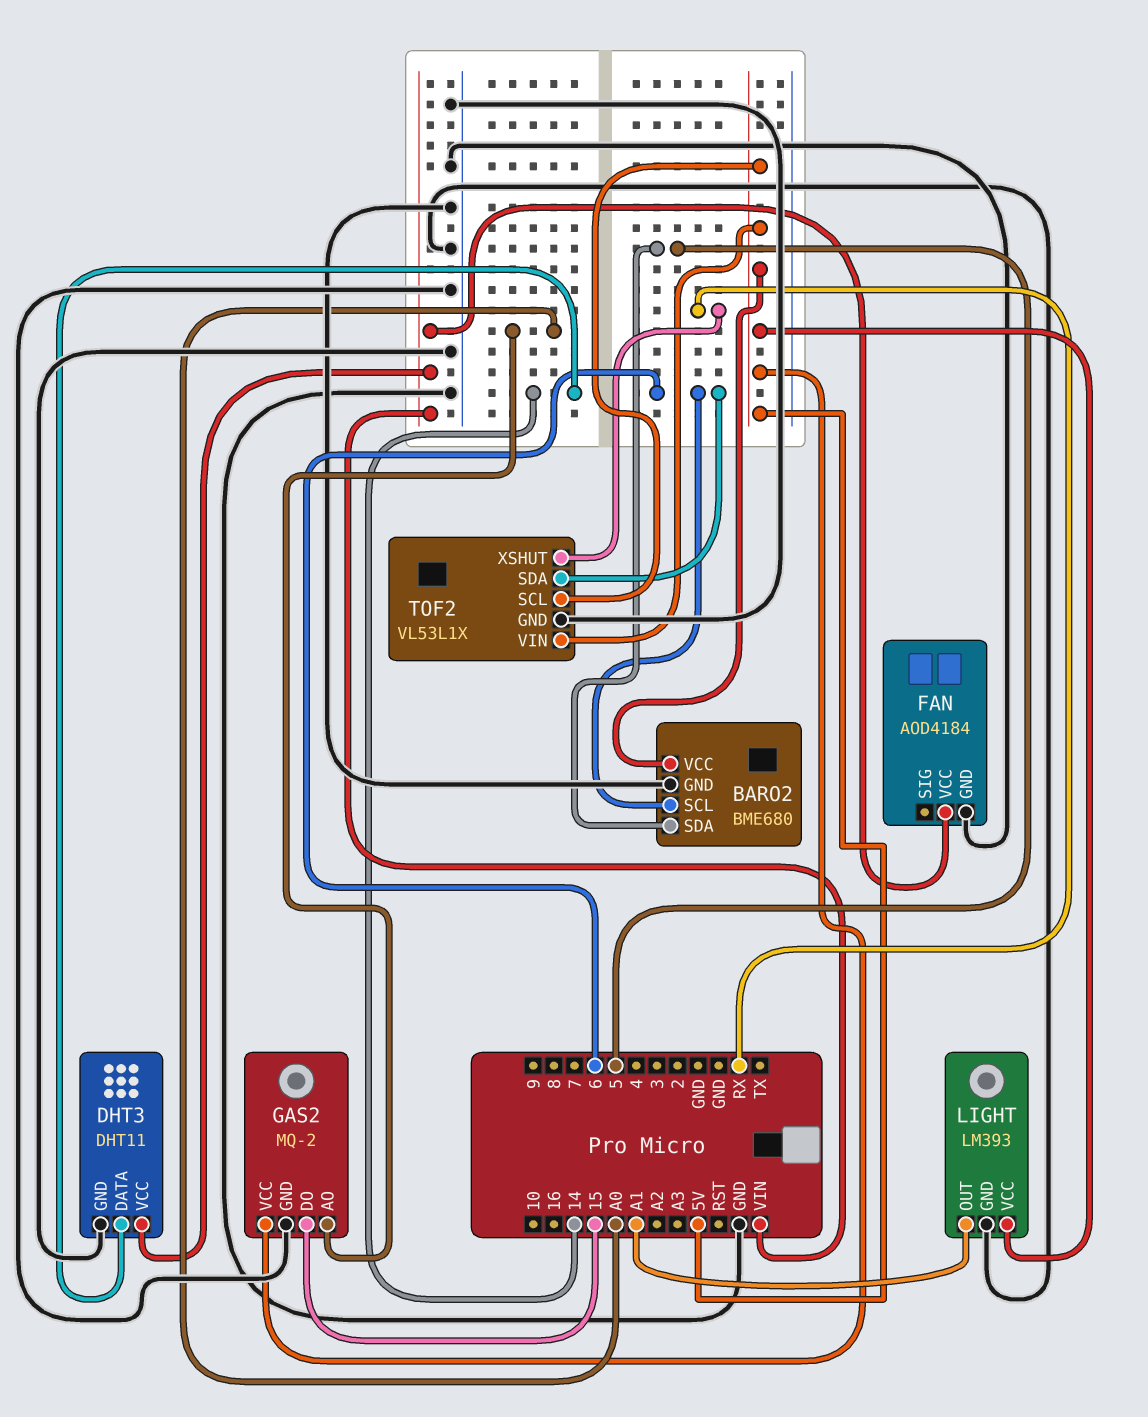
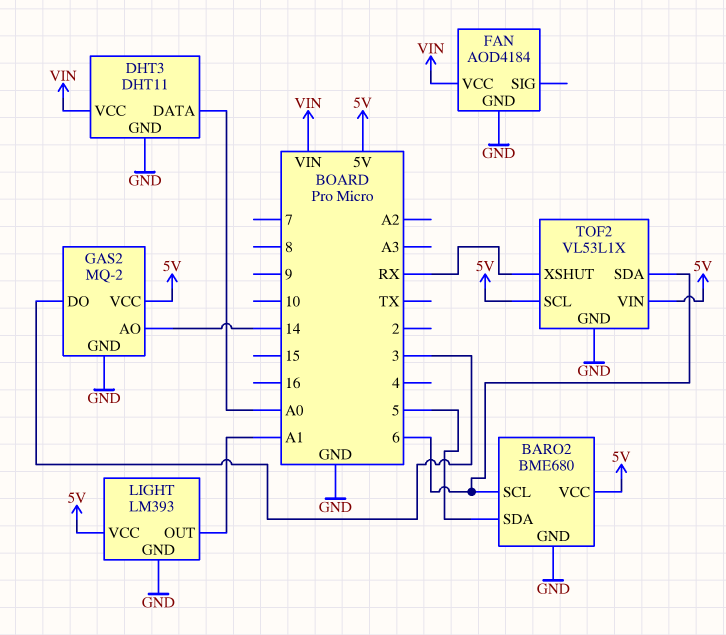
DHT3 pin DATA: 14 -> A0
GAS2 pin AO: A0 -> 14
GAS2 pin DO: 15 -> 3

